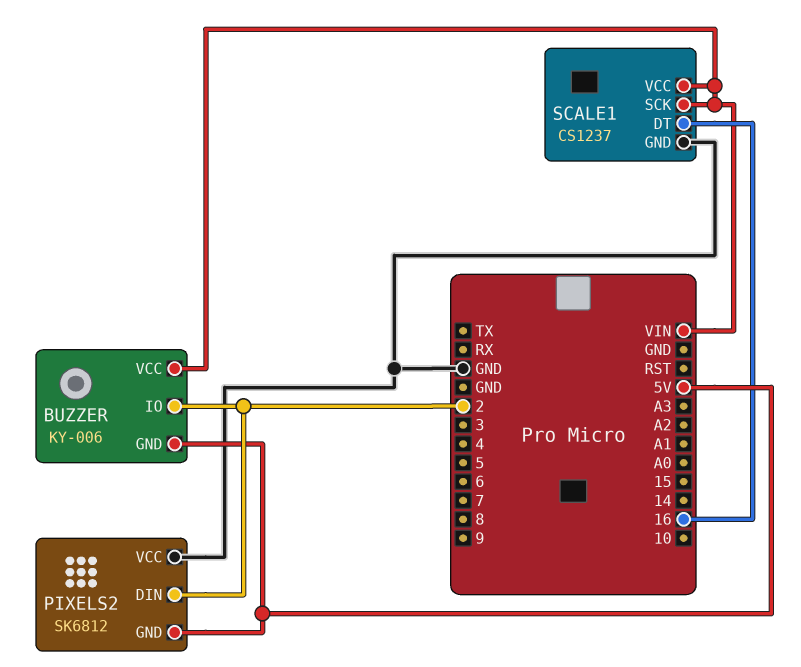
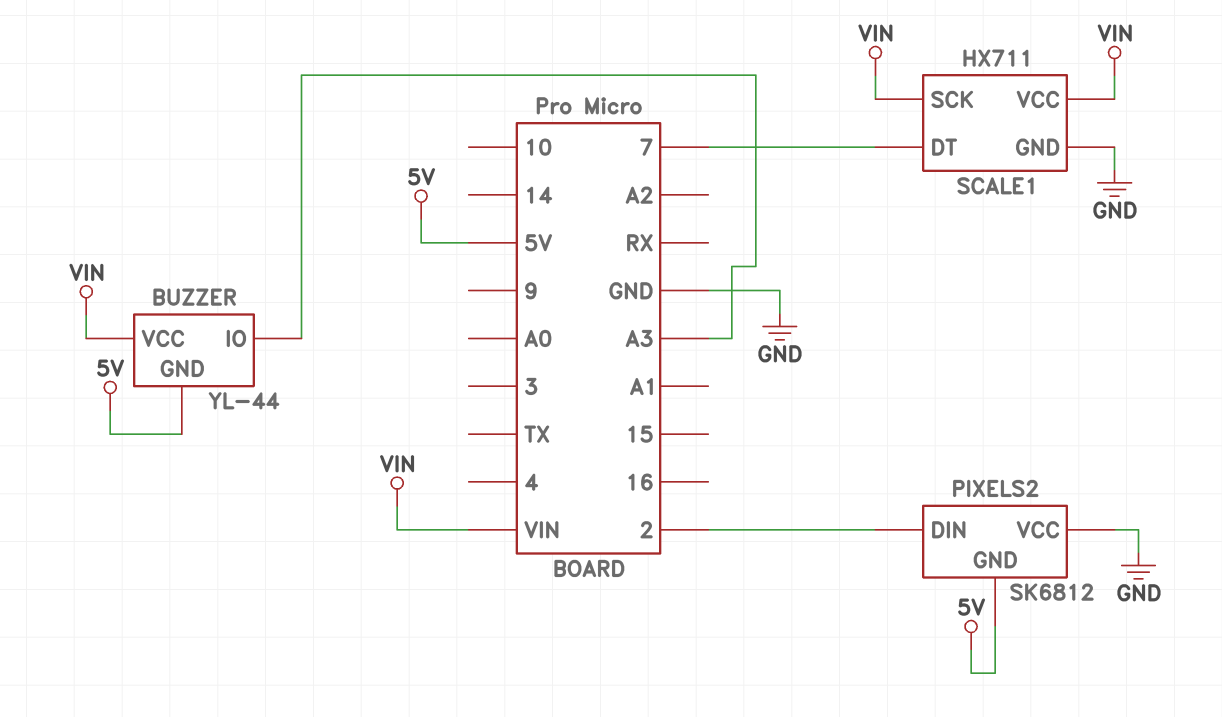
BUZZER: KY-006 -> YL-44
BUZZER pin IO: 2 -> A3
SCALE1: CS1237 -> HX711
SCALE1 pin DT: 16 -> 7

